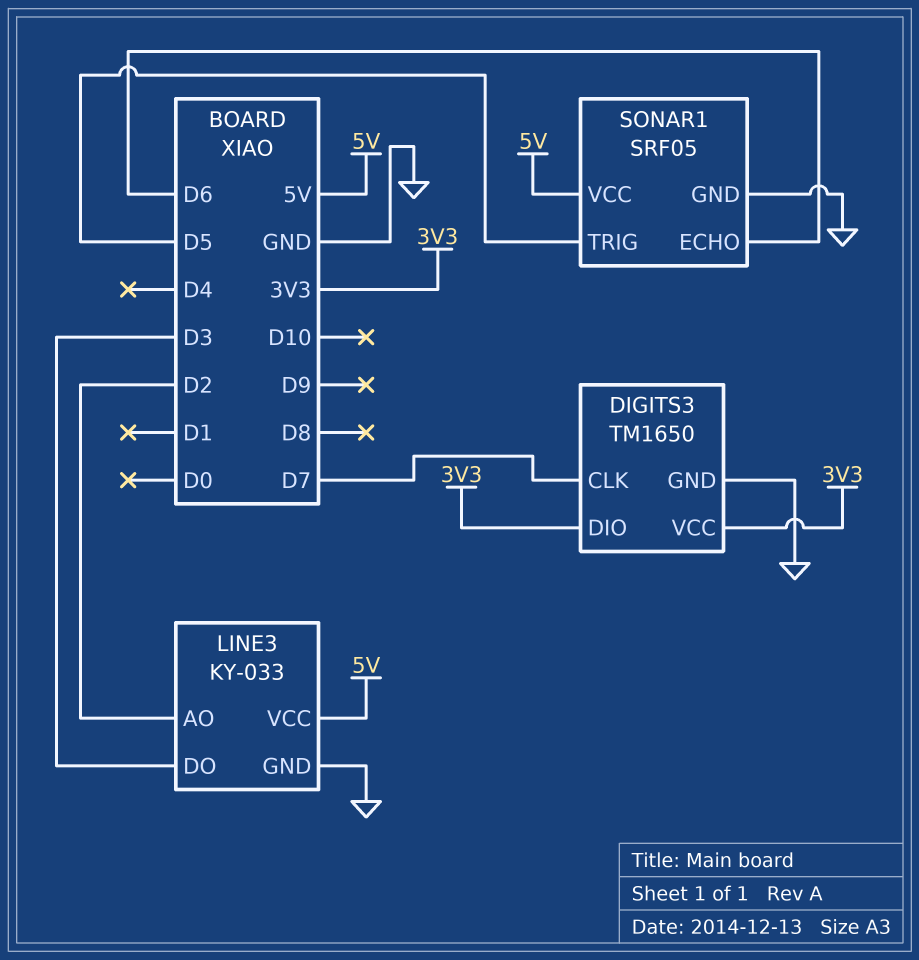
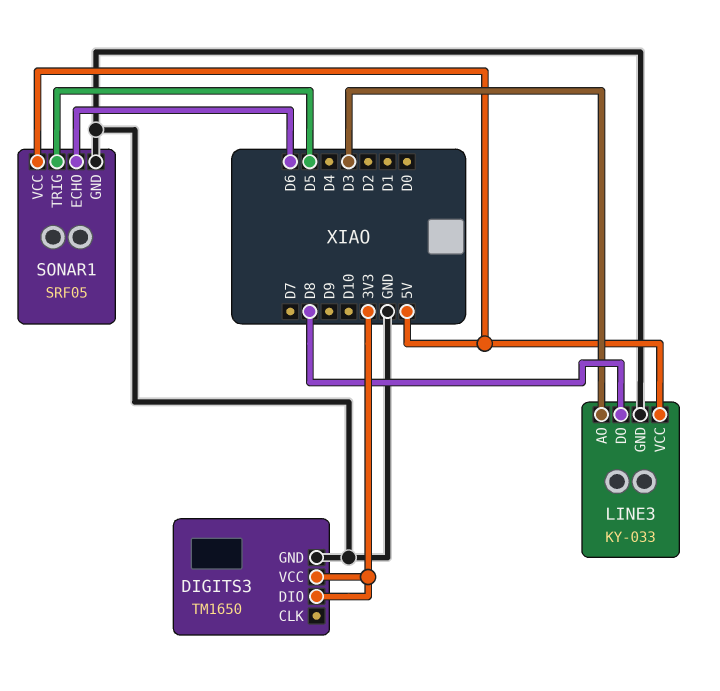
DIGITS3 pin CLK: D7 -> none
LINE3 pin AO: D2 -> D3
LINE3 pin DO: D3 -> D8

